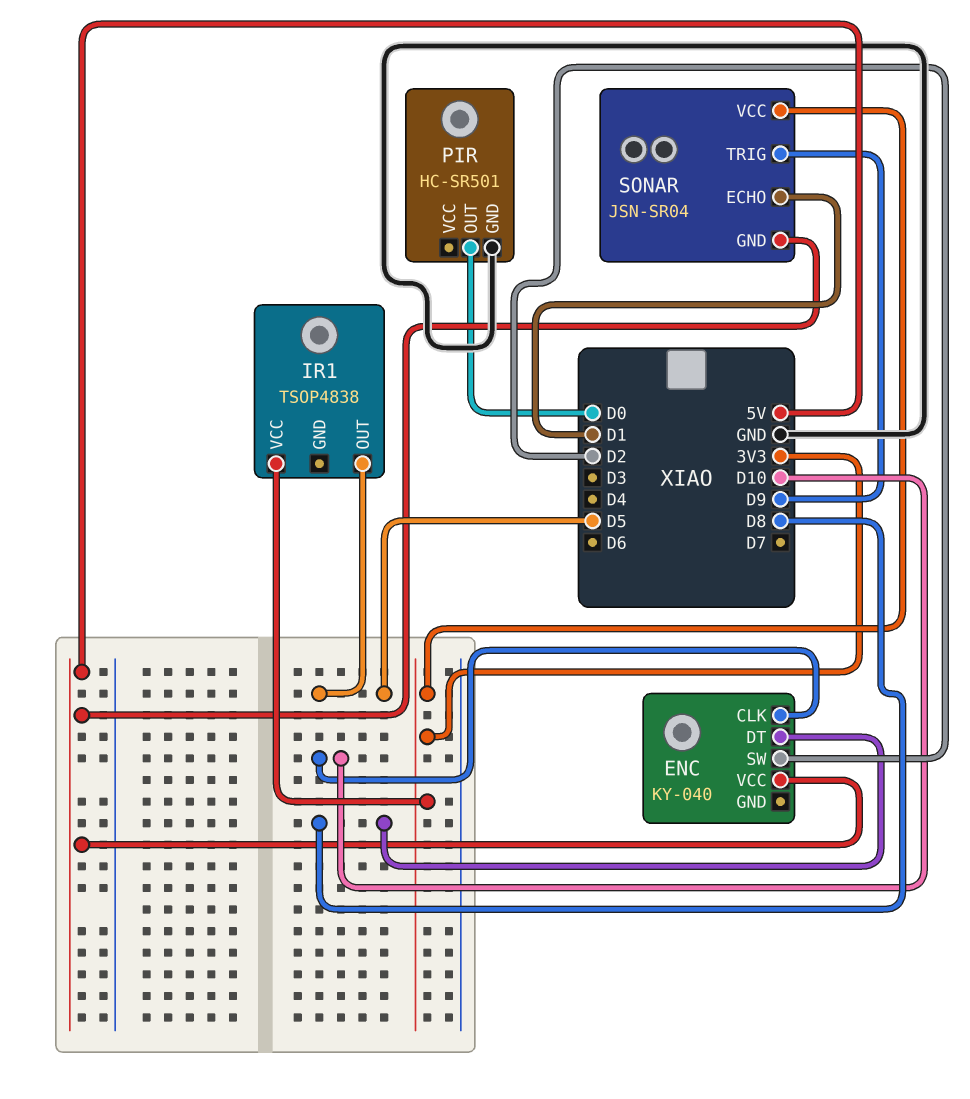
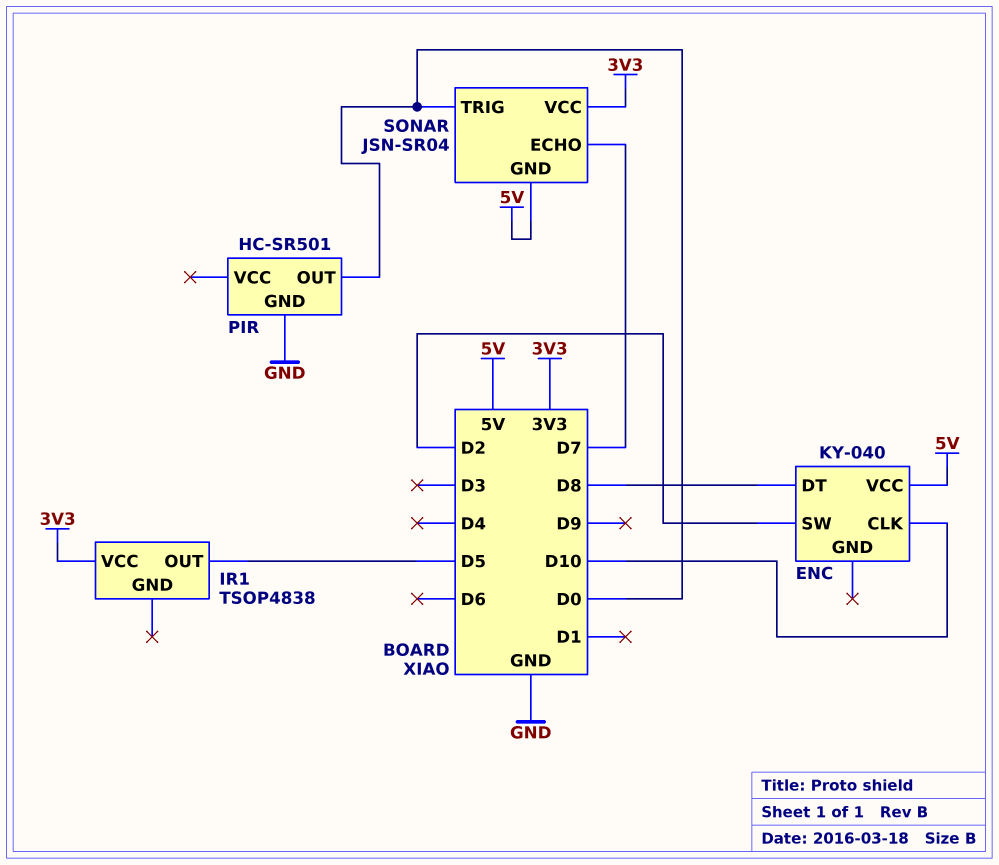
SONAR pin ECHO: D1 -> D7
SONAR pin TRIG: D9 -> D0

